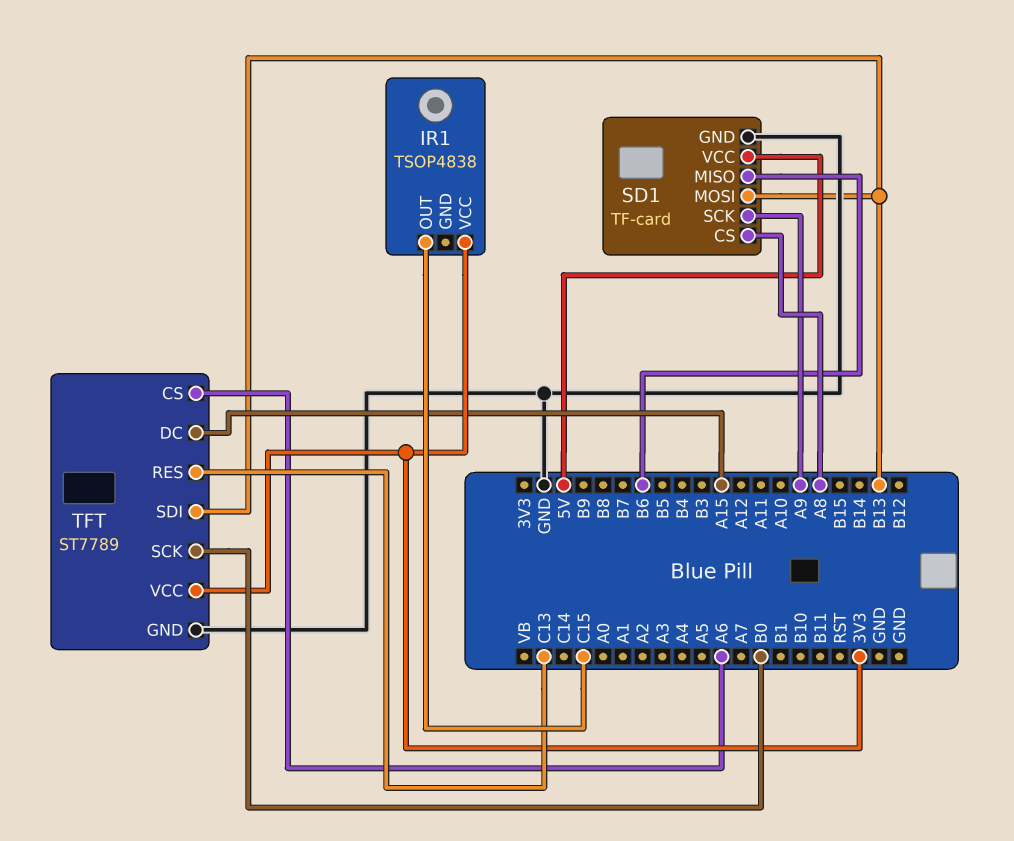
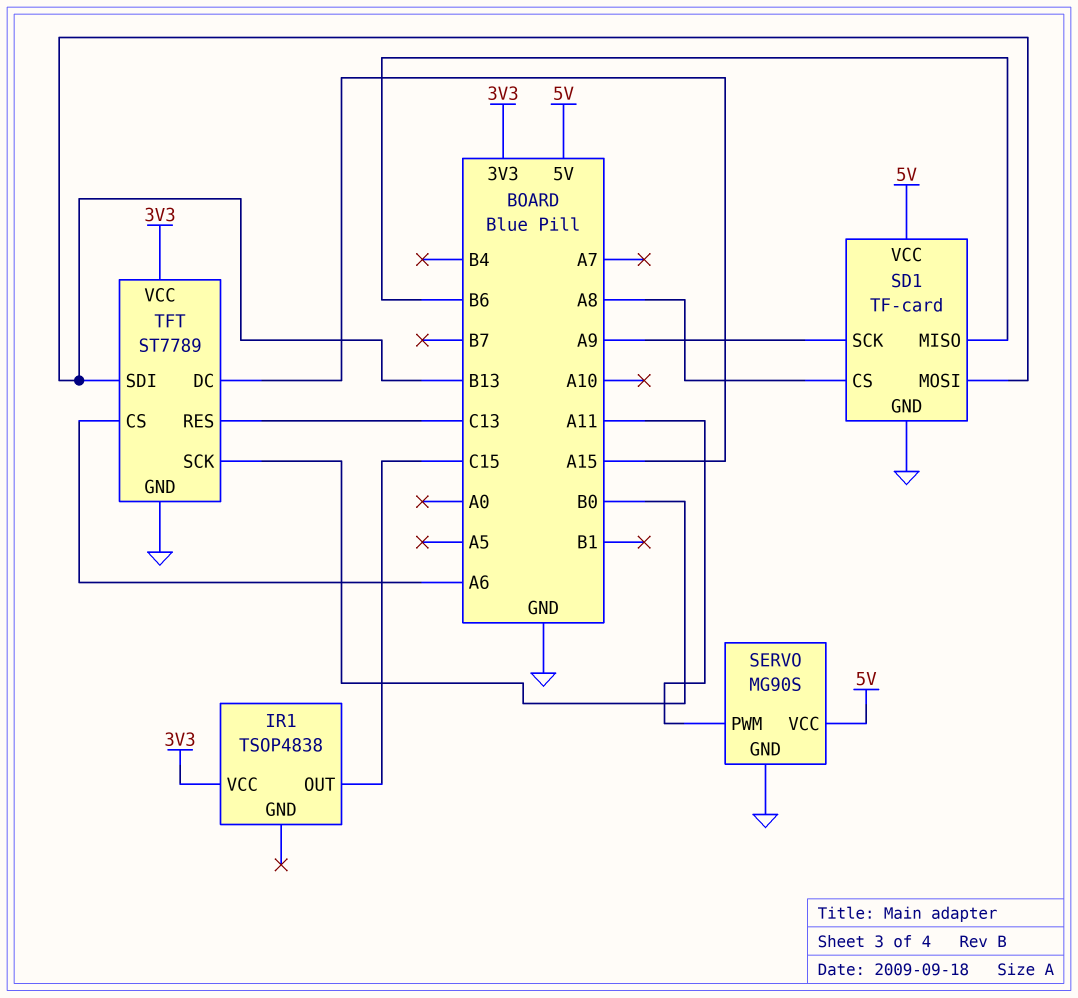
SERVO: none -> MG90S
SERVO pin GND: none -> GND
SERVO pin PWM: none -> A11
SERVO pin VCC: none -> 5V

